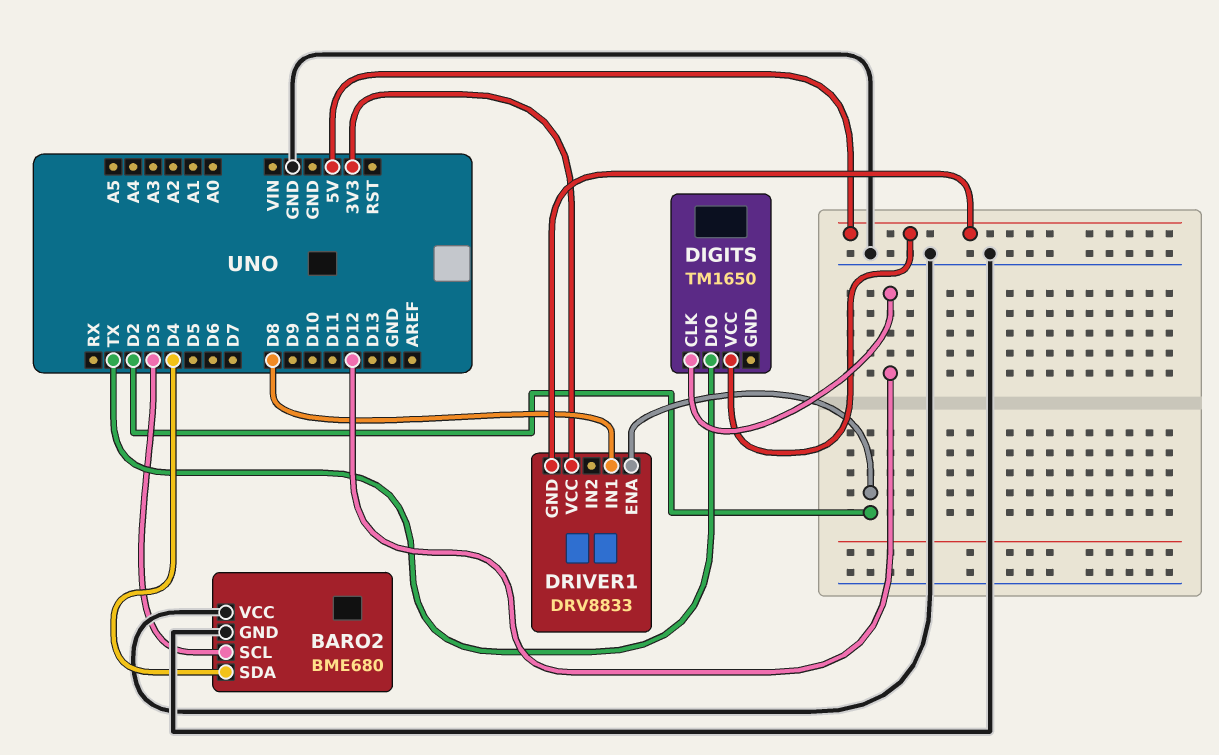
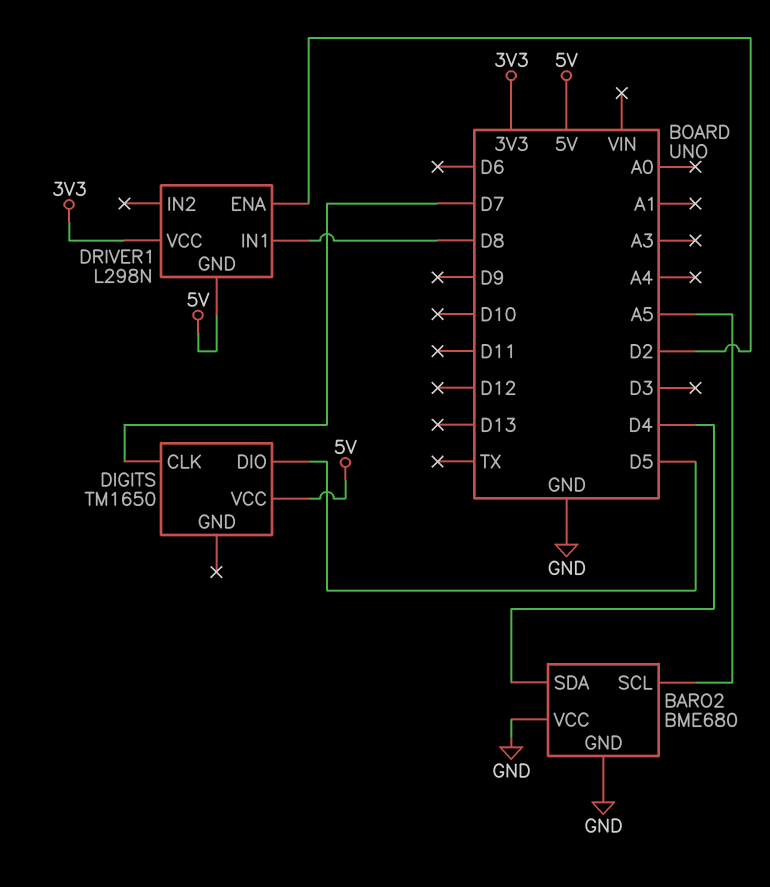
BARO2 pin SCL: D3 -> A5
DIGITS pin CLK: D12 -> D7
DIGITS pin DIO: TX -> D5
DRIVER1: DRV8833 -> L298N

